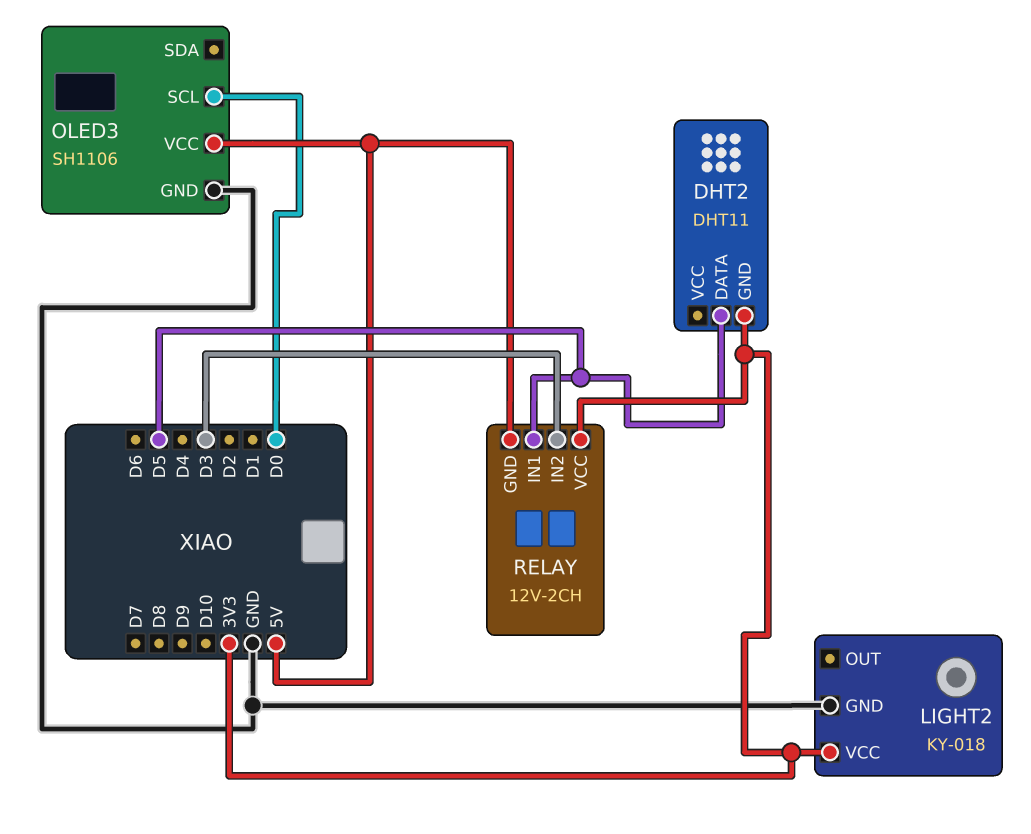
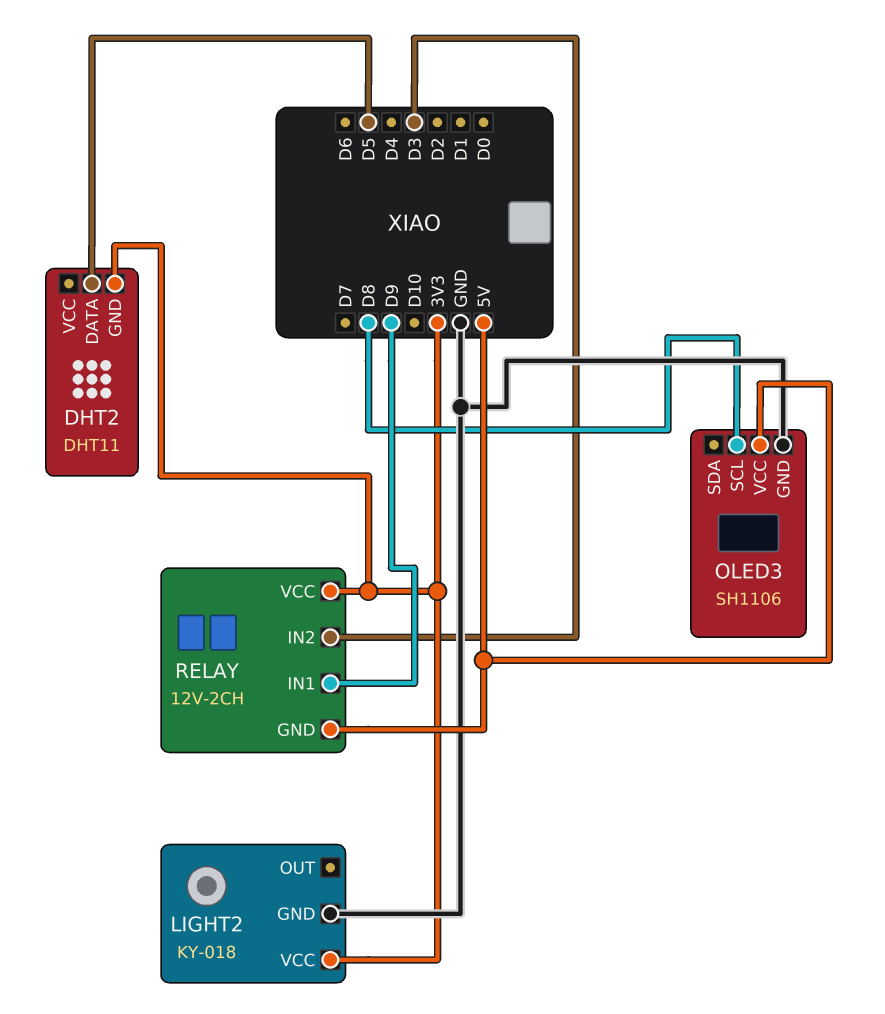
OLED3 pin SCL: D0 -> D8
RELAY pin IN1: D5 -> D9

